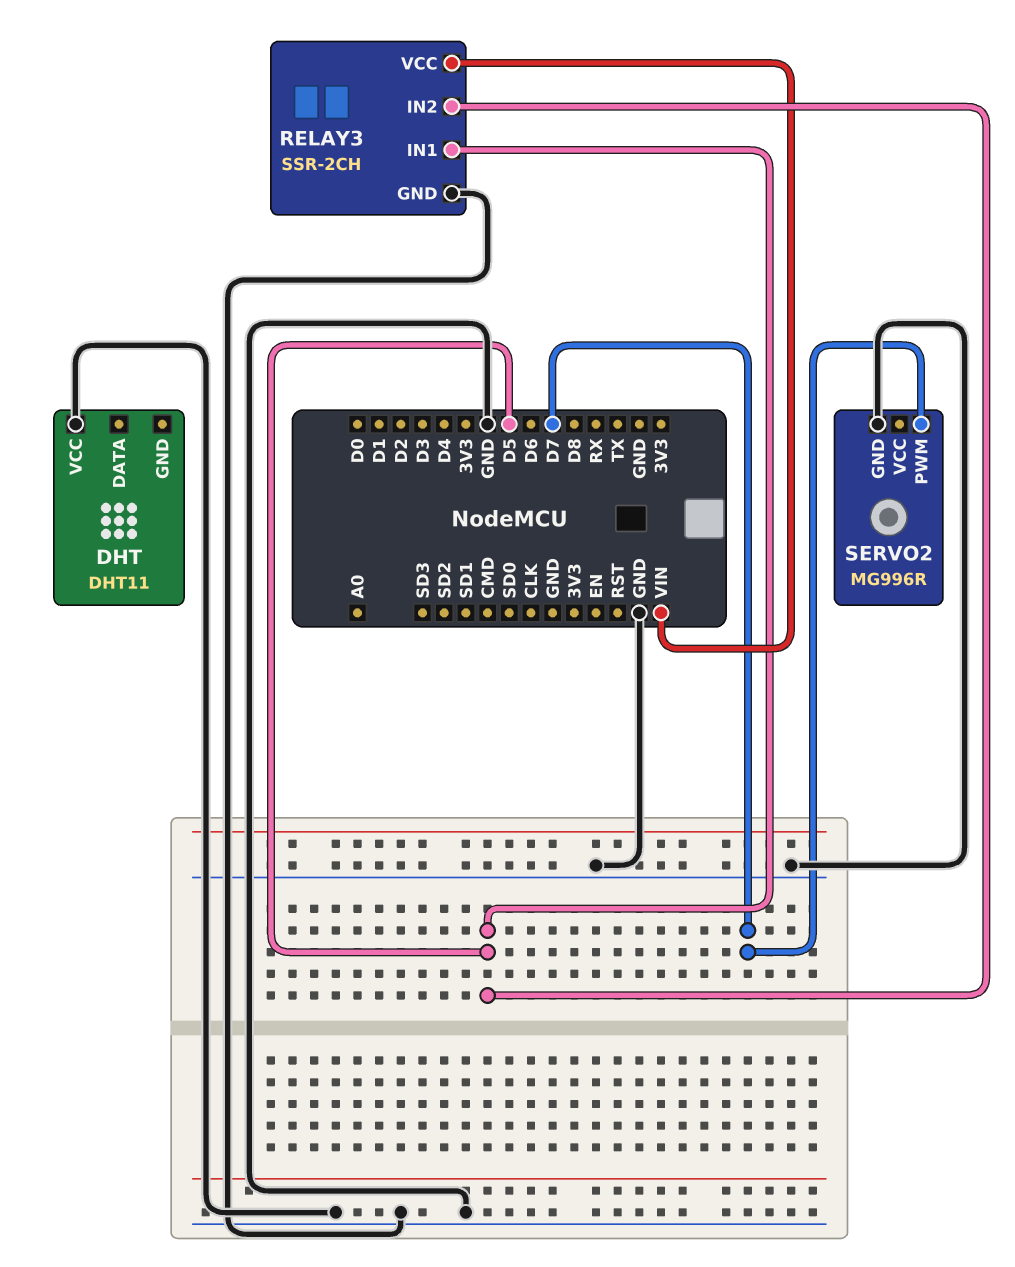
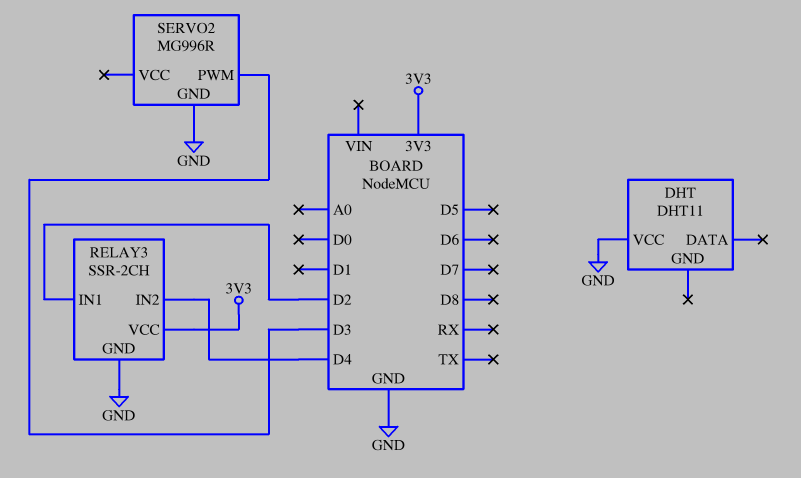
RELAY3 pin IN1: D5 -> D2
RELAY3 pin IN2: D5 -> D4
RELAY3 pin VCC: VIN -> 3V3
SERVO2 pin PWM: D7 -> D3

